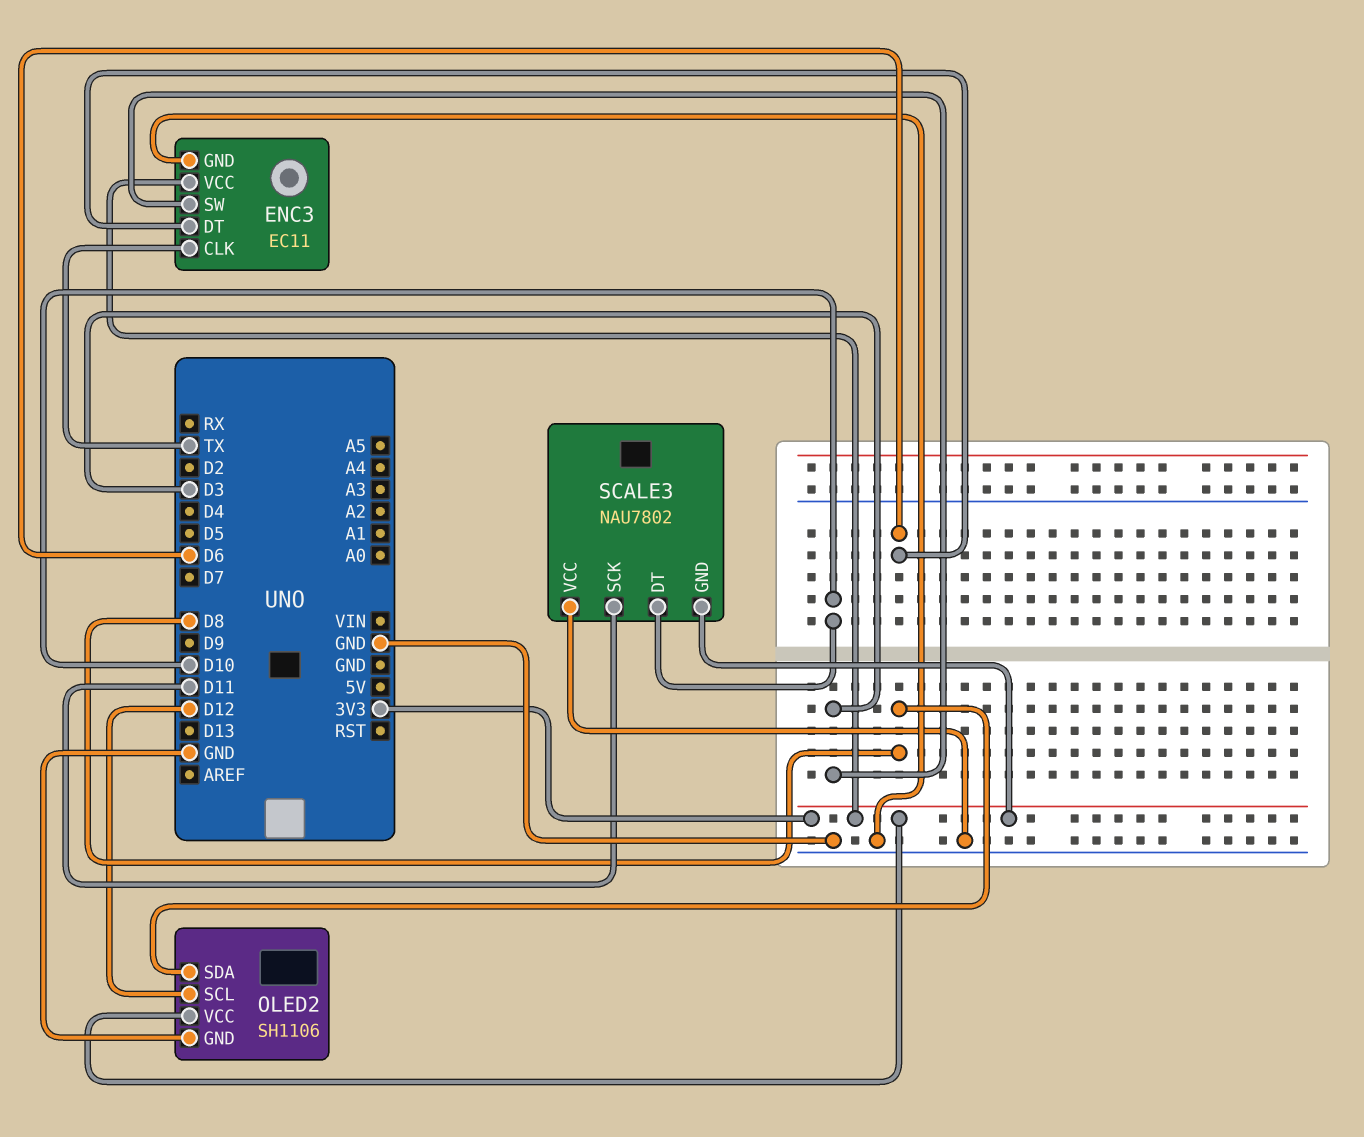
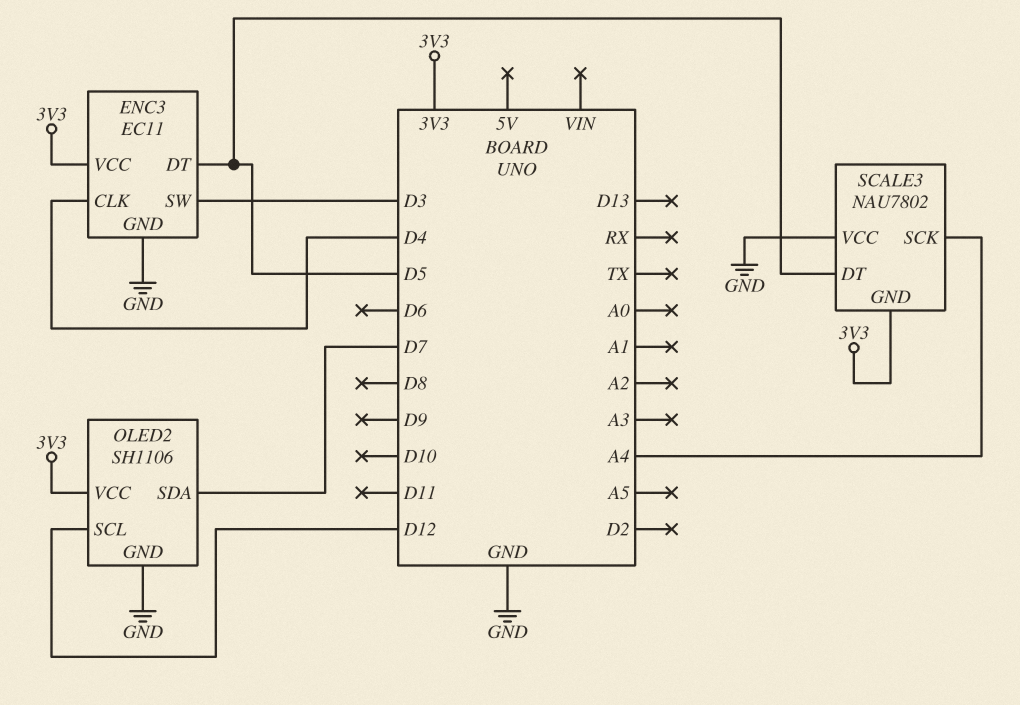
ENC3 pin CLK: TX -> D4
ENC3 pin DT: D6 -> D5
OLED2 pin SDA: D8 -> D7
SCALE3 pin DT: D10 -> D5
SCALE3 pin SCK: D11 -> A4

